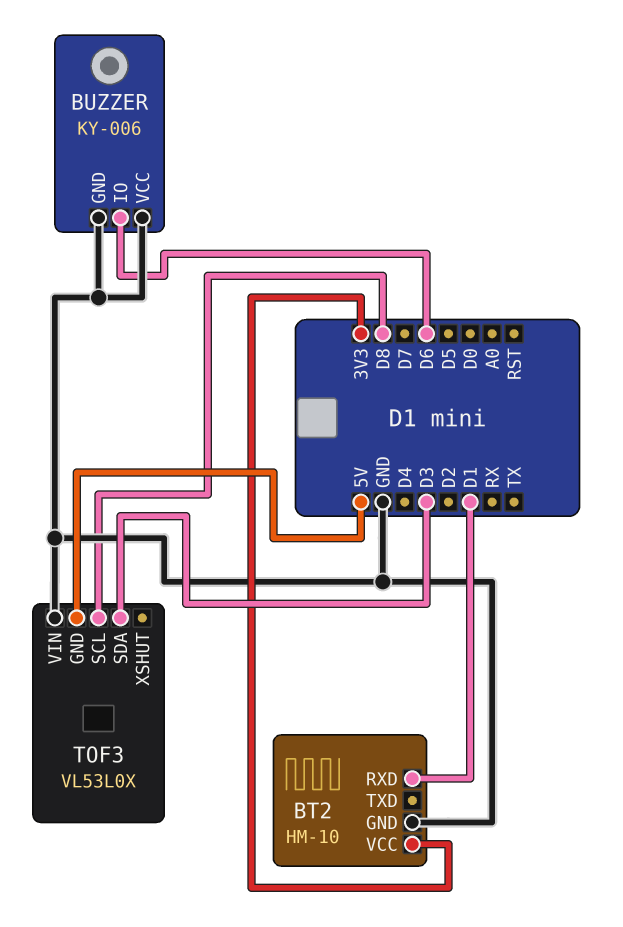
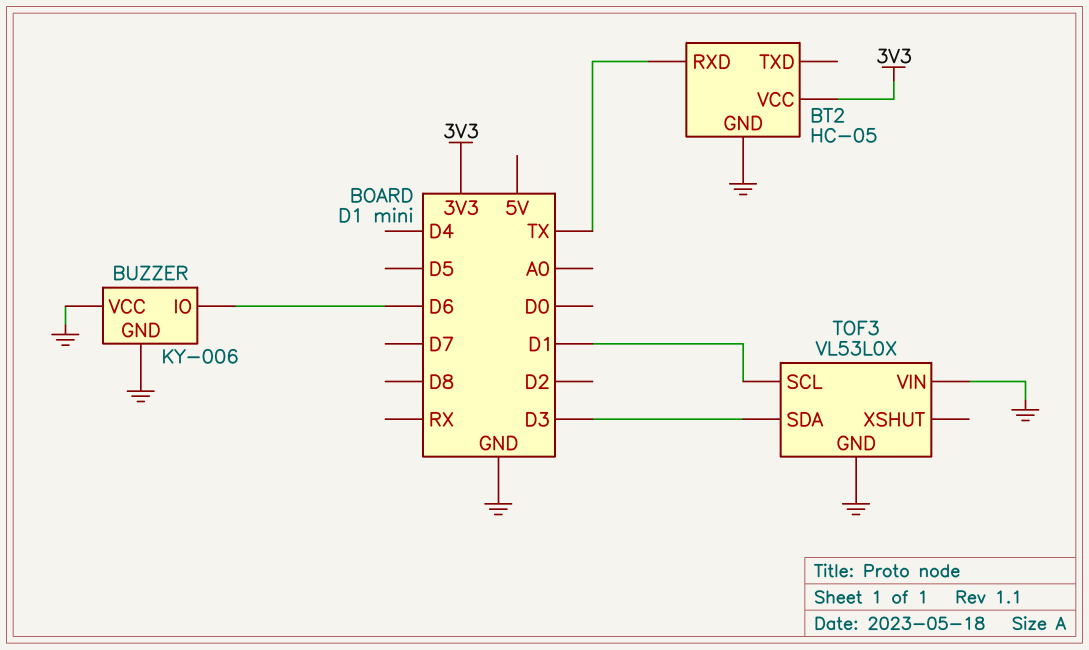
BT2: HM-10 -> HC-05
BT2 pin RXD: D1 -> TX
TOF3 pin GND: 5V -> GND
TOF3 pin SCL: D8 -> D1

